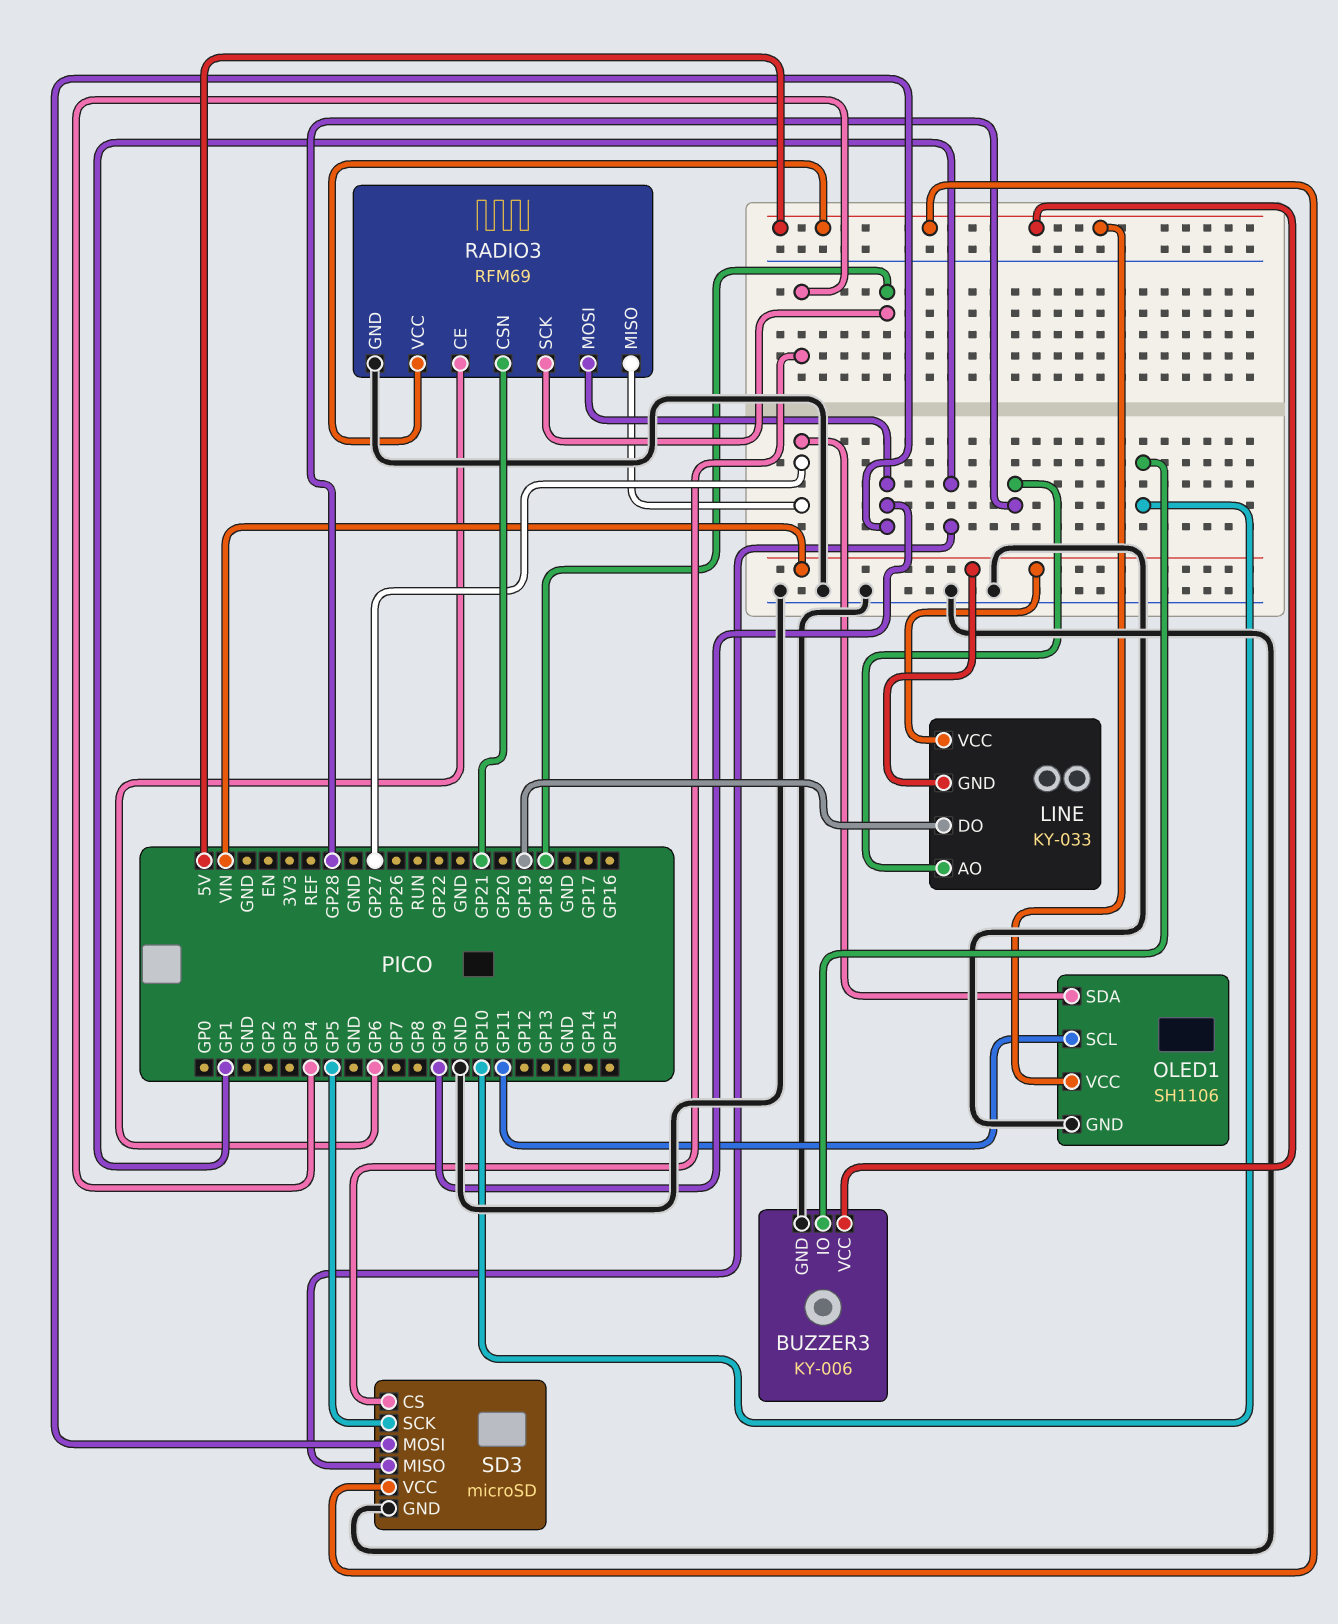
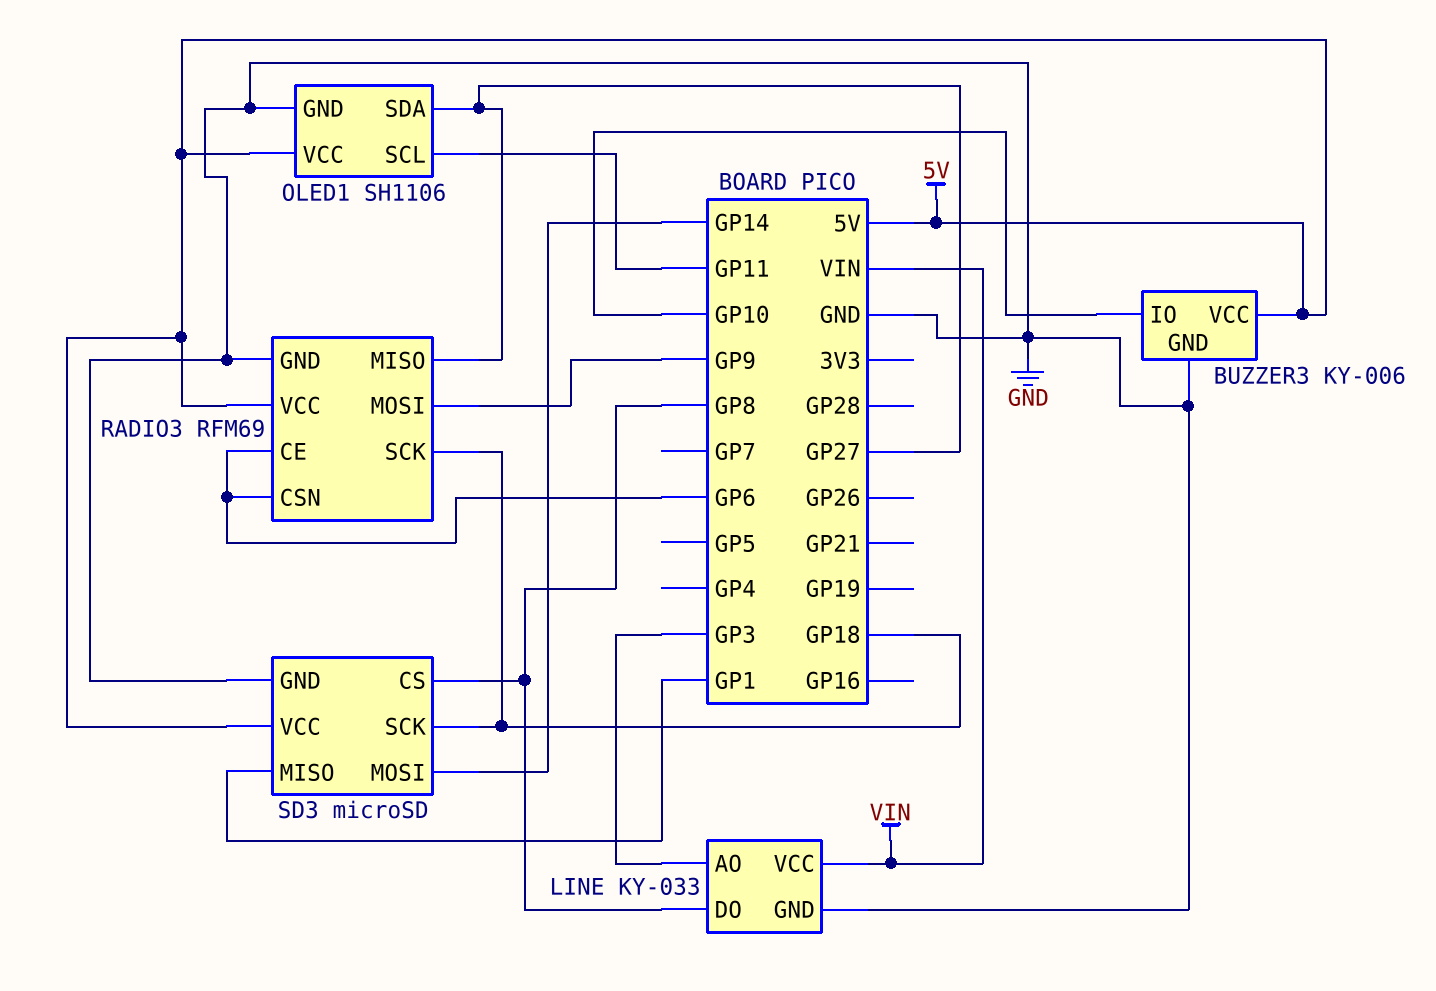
LINE pin AO: GP28 -> GP3
LINE pin DO: GP19 -> GP8
LINE pin GND: VIN -> GND
RADIO3 pin CSN: GP21 -> GP6
SD3 pin CS: GP4 -> GP8
SD3 pin MOSI: GP9 -> GP14
SD3 pin SCK: GP5 -> GP18

